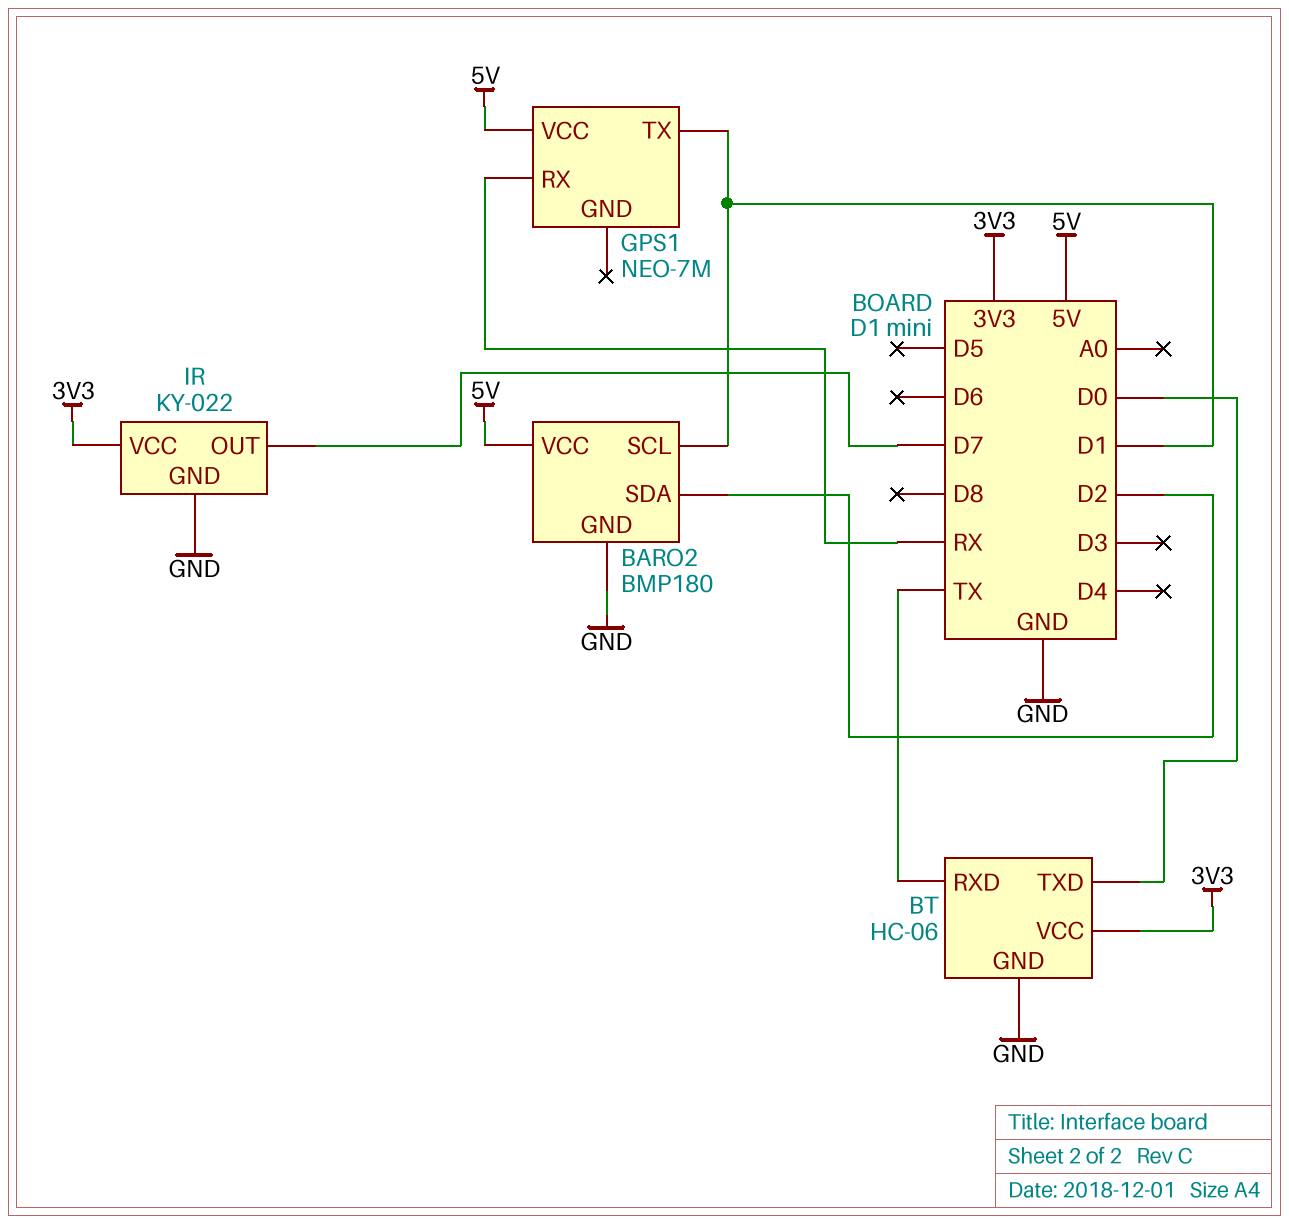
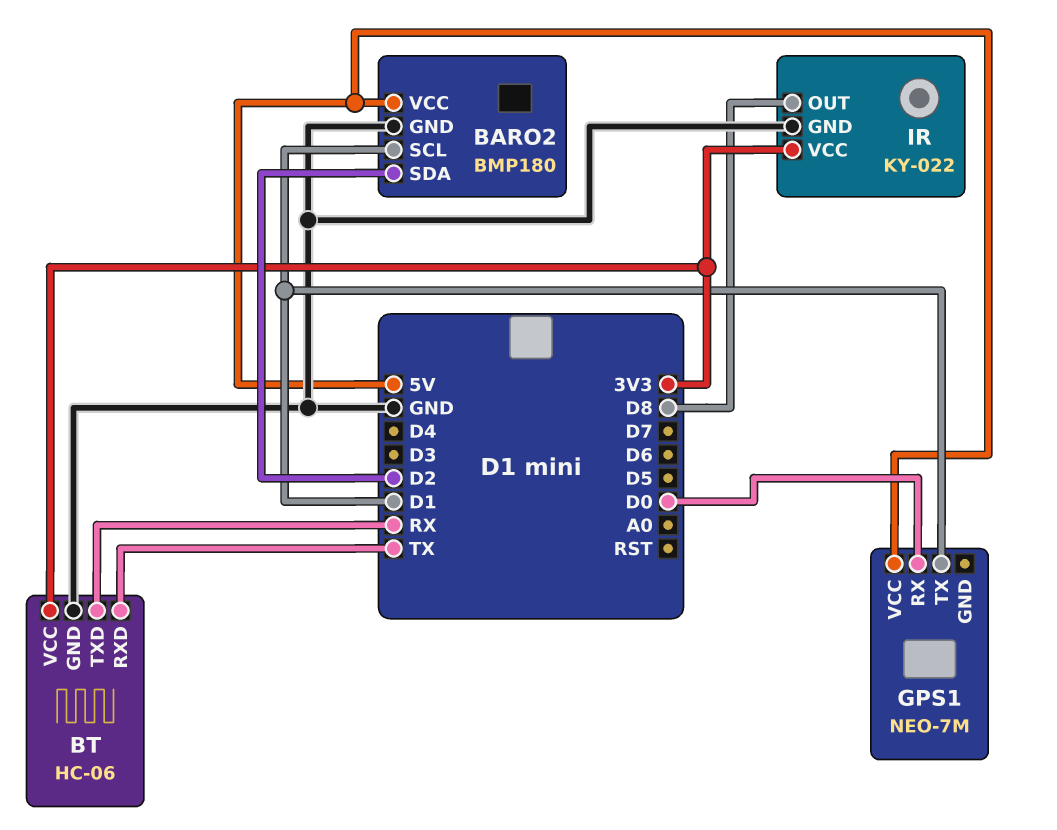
BT pin TXD: D0 -> RX
GPS1 pin RX: RX -> D0
IR pin OUT: D7 -> D8

